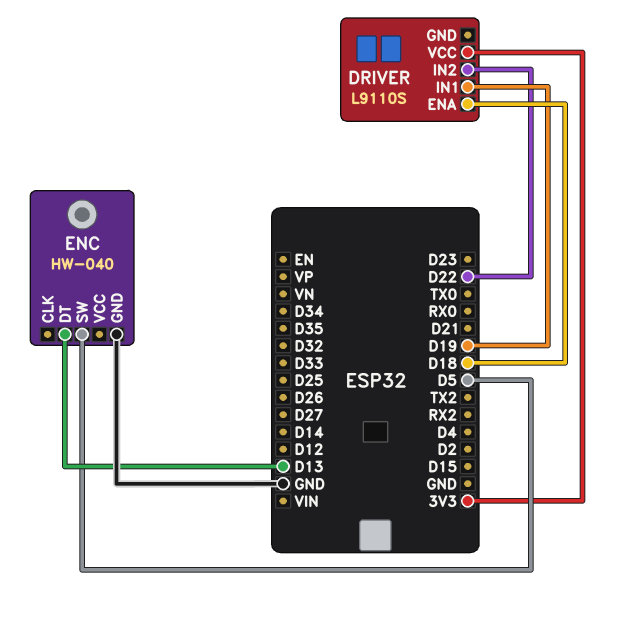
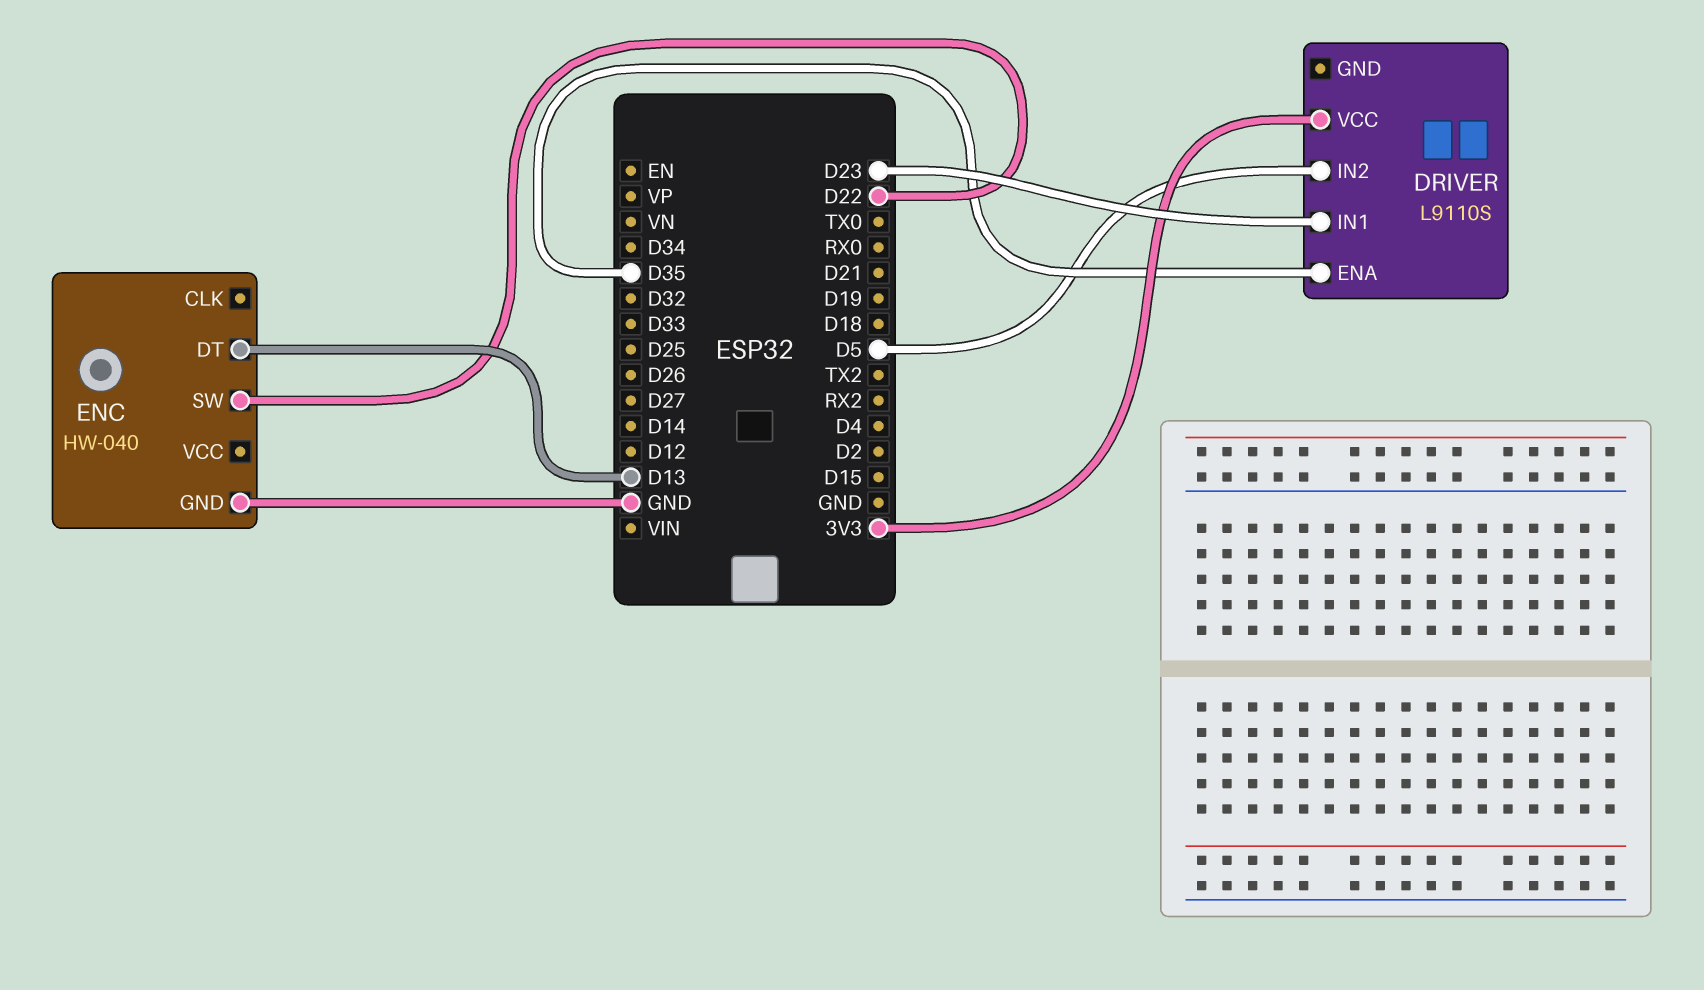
DRIVER pin ENA: D18 -> D35
DRIVER pin IN1: D19 -> D23
DRIVER pin IN2: D22 -> D5
ENC pin SW: D5 -> D22

